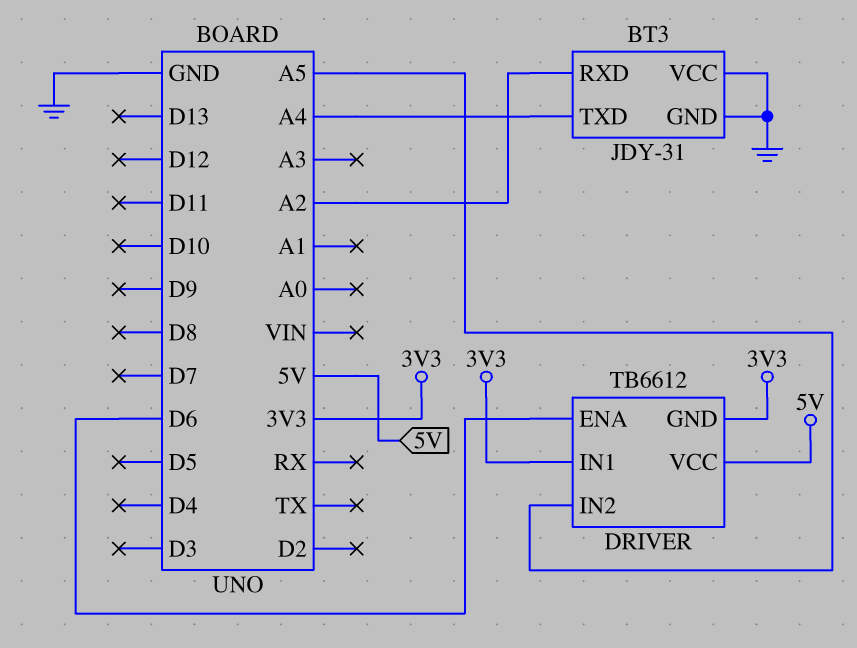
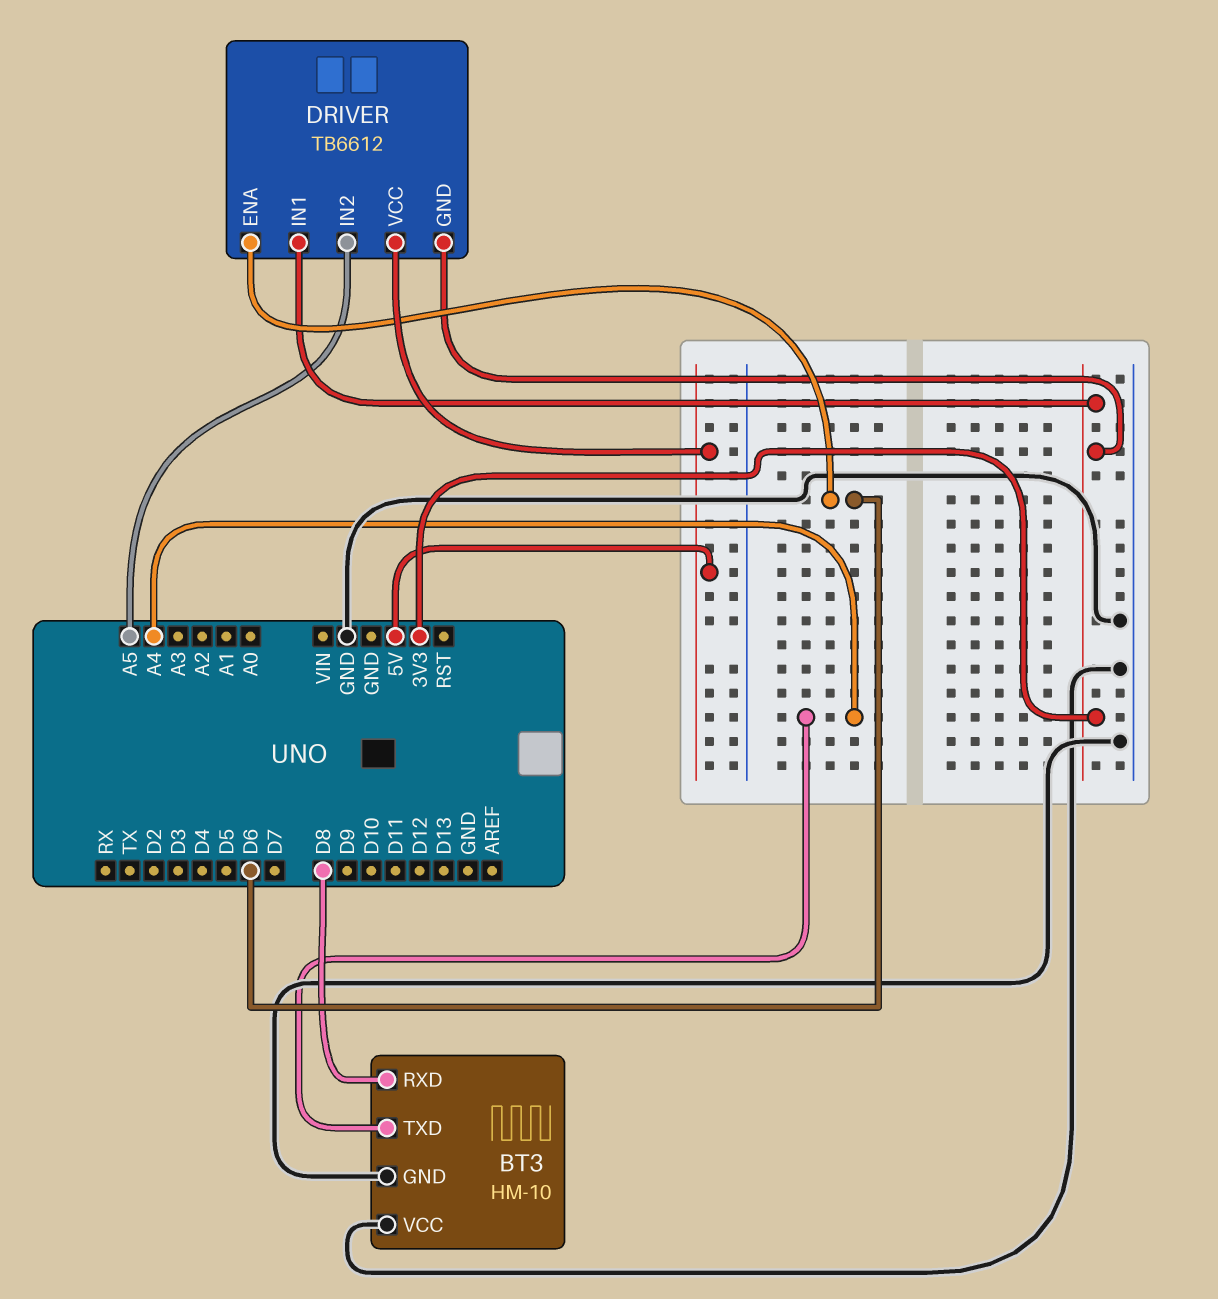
BT3: JDY-31 -> HM-10
BT3 pin RXD: A2 -> D8

